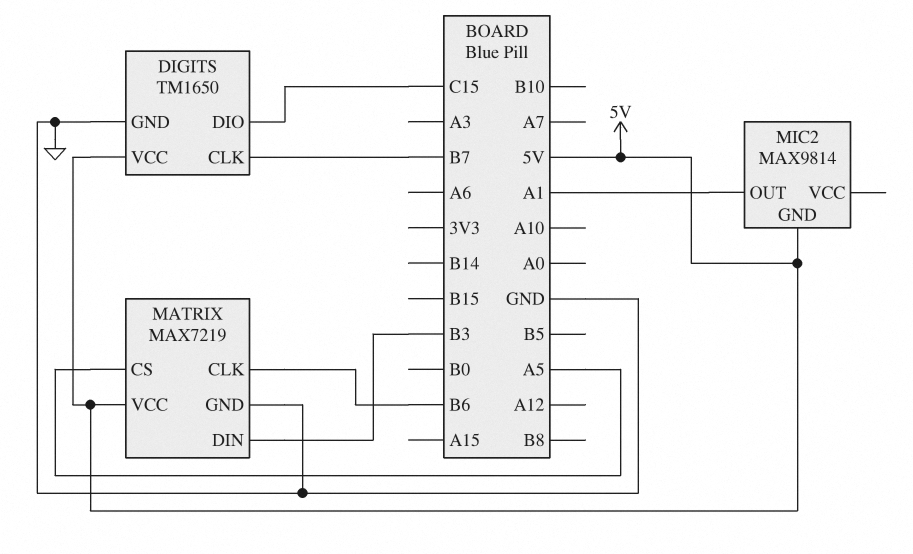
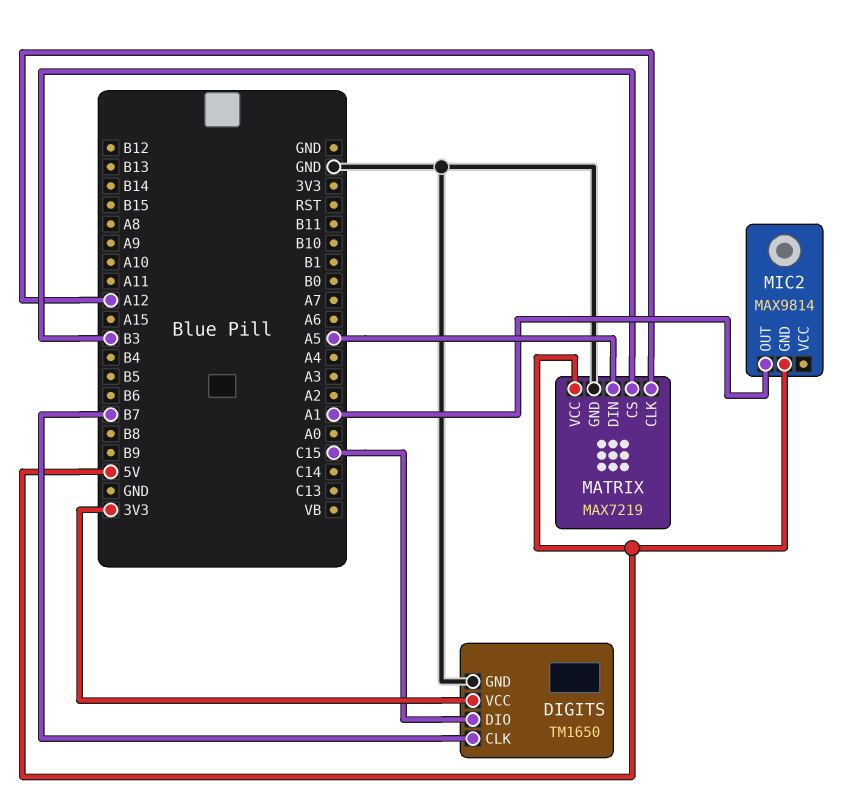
DIGITS pin VCC: 5V -> 3V3
MATRIX pin CLK: B6 -> A12
MATRIX pin CS: A5 -> B3
MATRIX pin DIN: B3 -> A5

